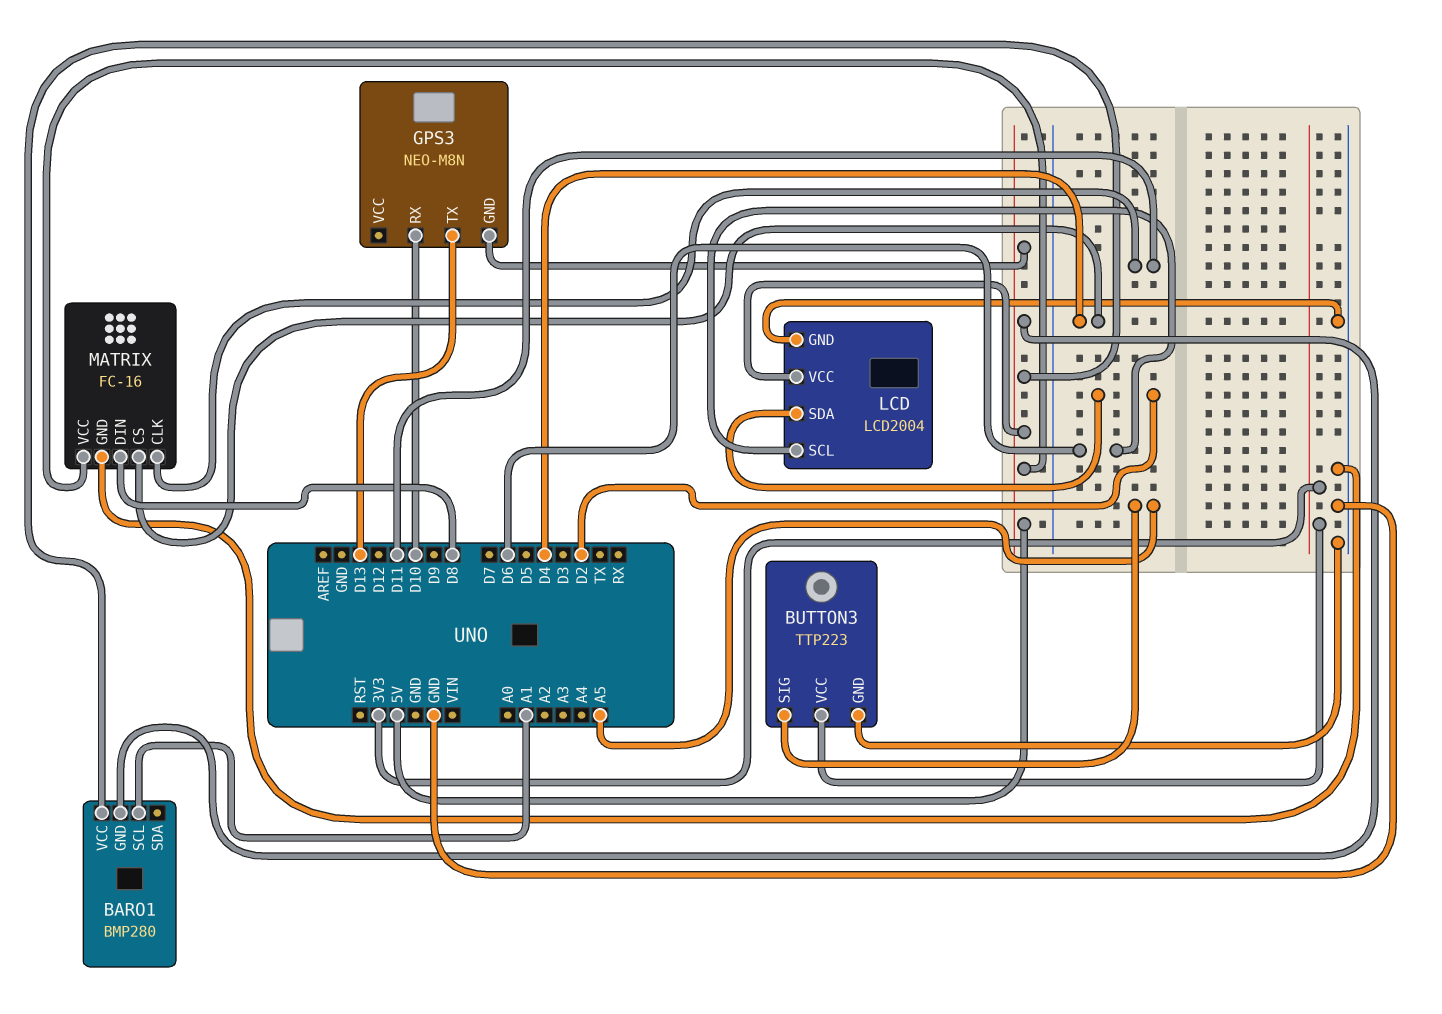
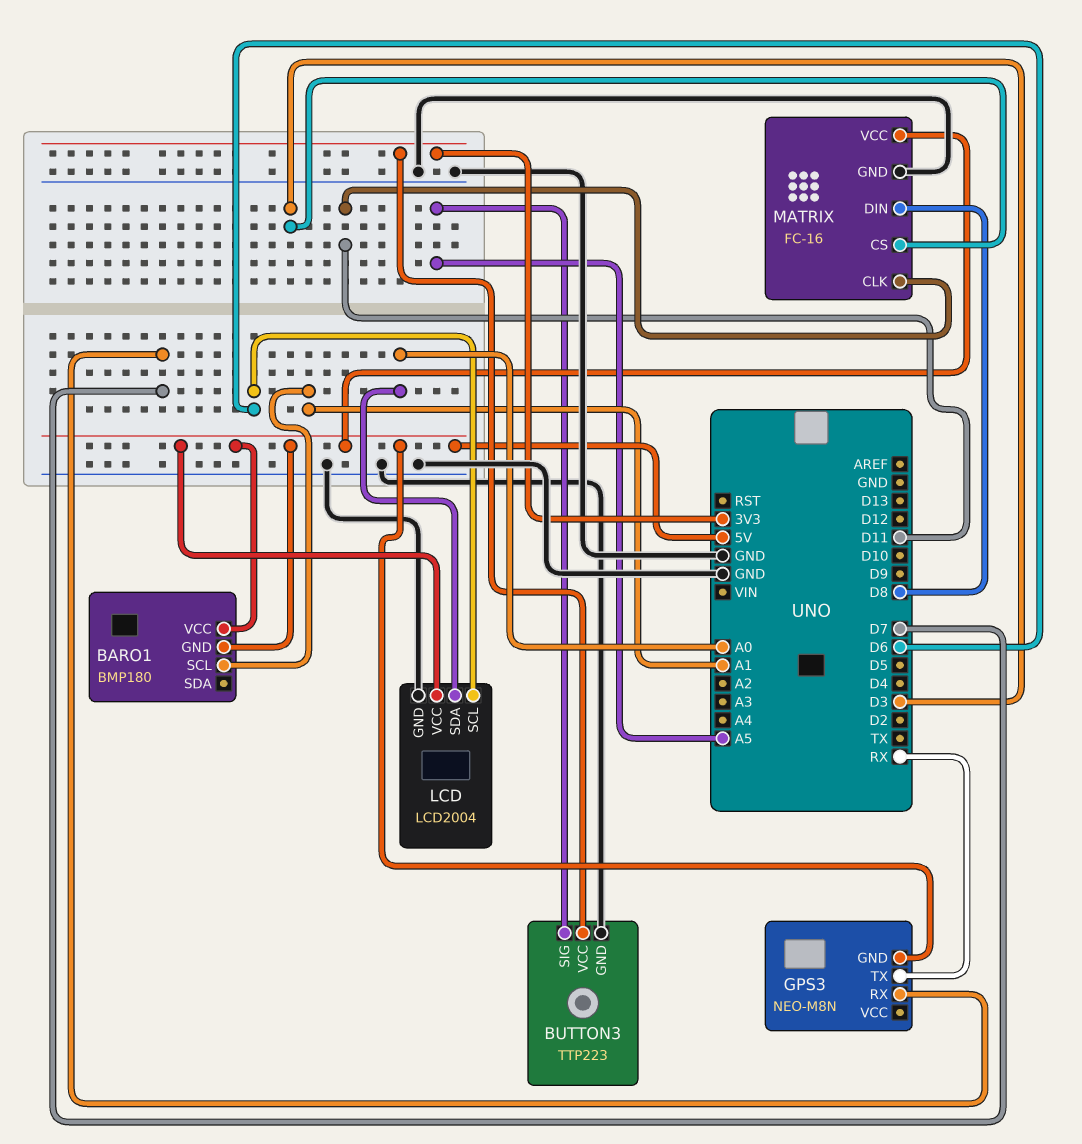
BARO1: BMP280 -> BMP180
GPS3 pin RX: D10 -> D7
GPS3 pin TX: D13 -> RX
LCD pin SDA: D2 -> A0
MATRIX pin CS: D4 -> D3

